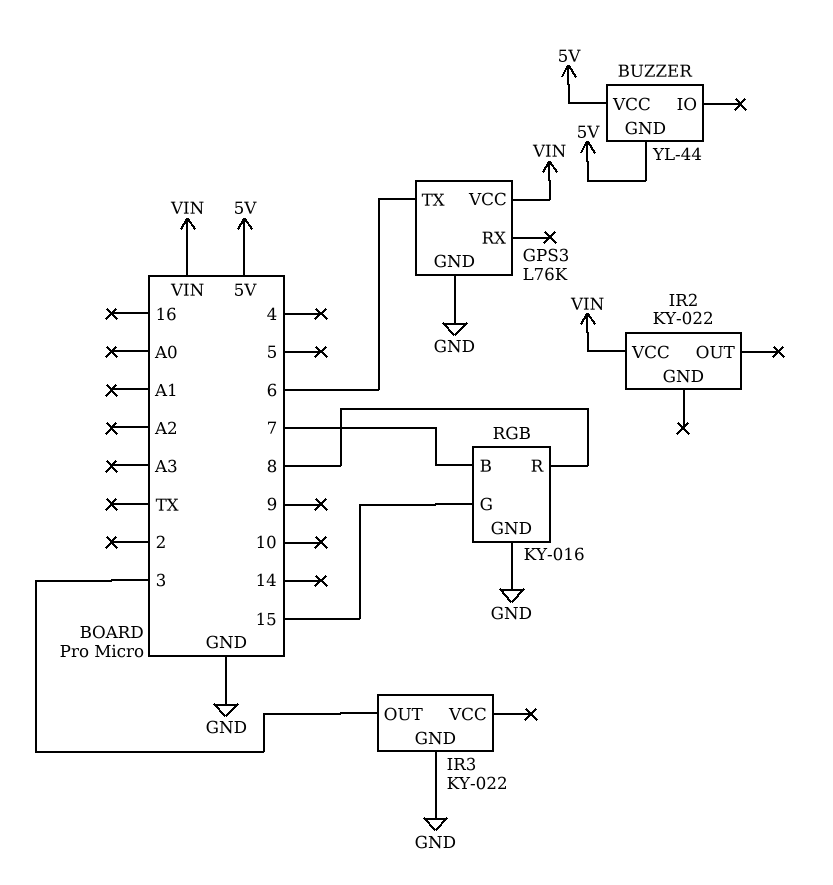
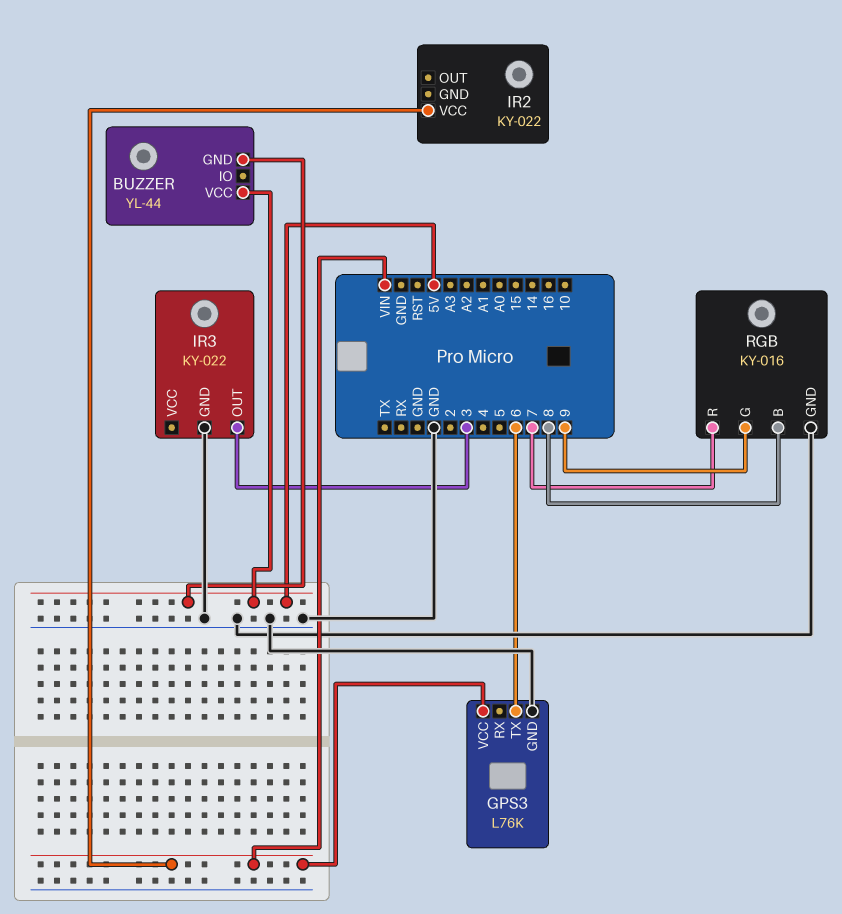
RGB pin B: 7 -> 8
RGB pin G: 15 -> 9
RGB pin R: 8 -> 7

